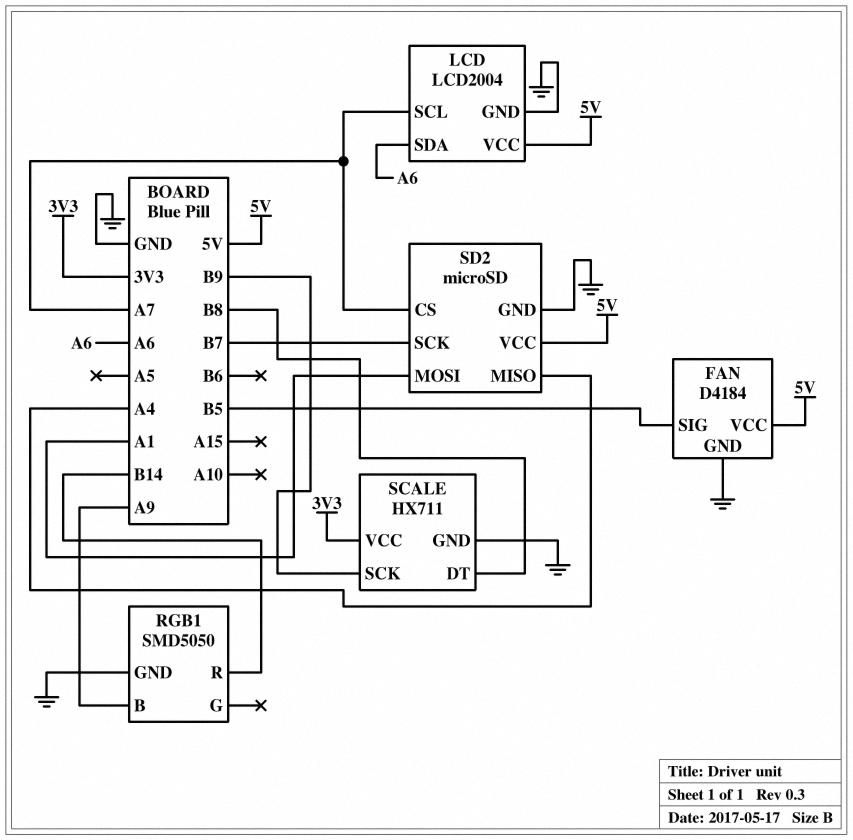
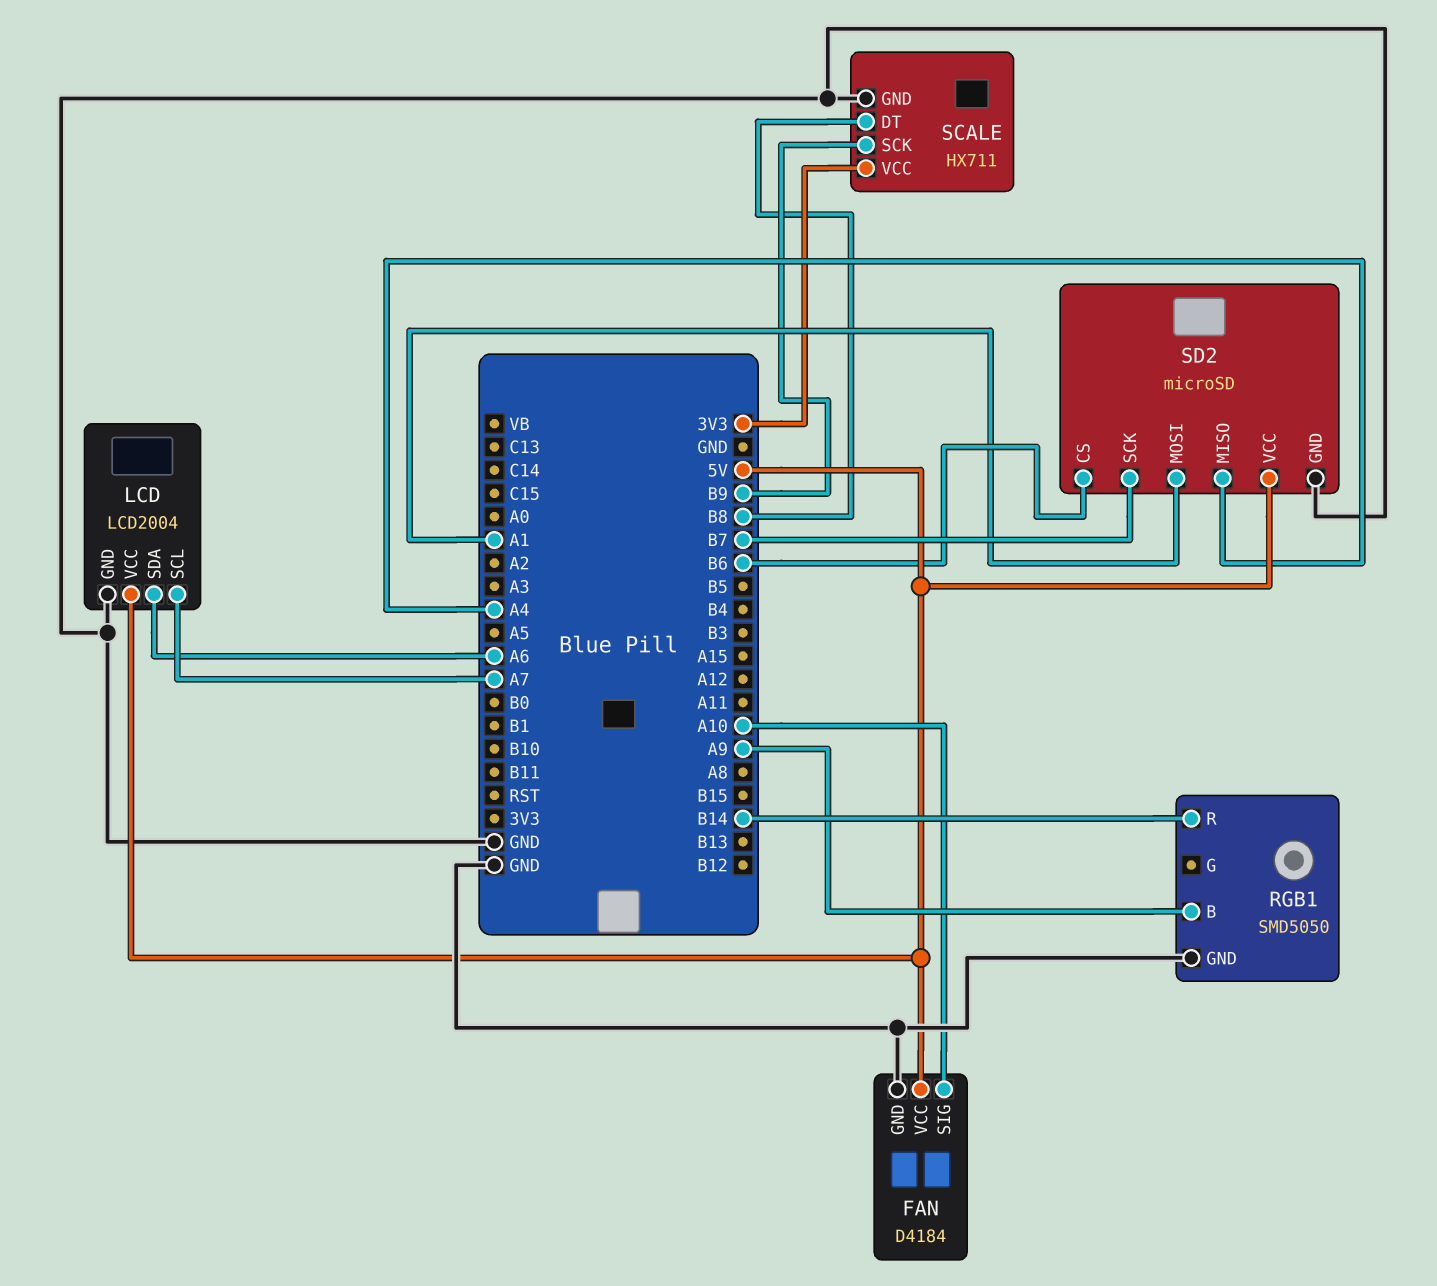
FAN pin SIG: B5 -> A10
SD2 pin CS: A7 -> B6

